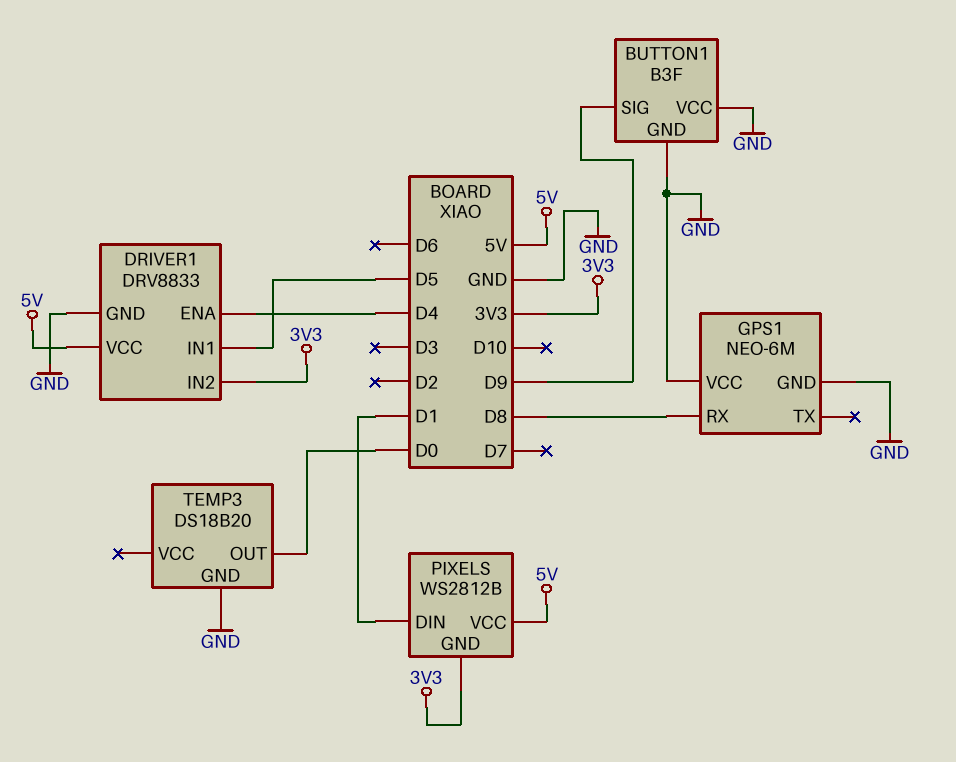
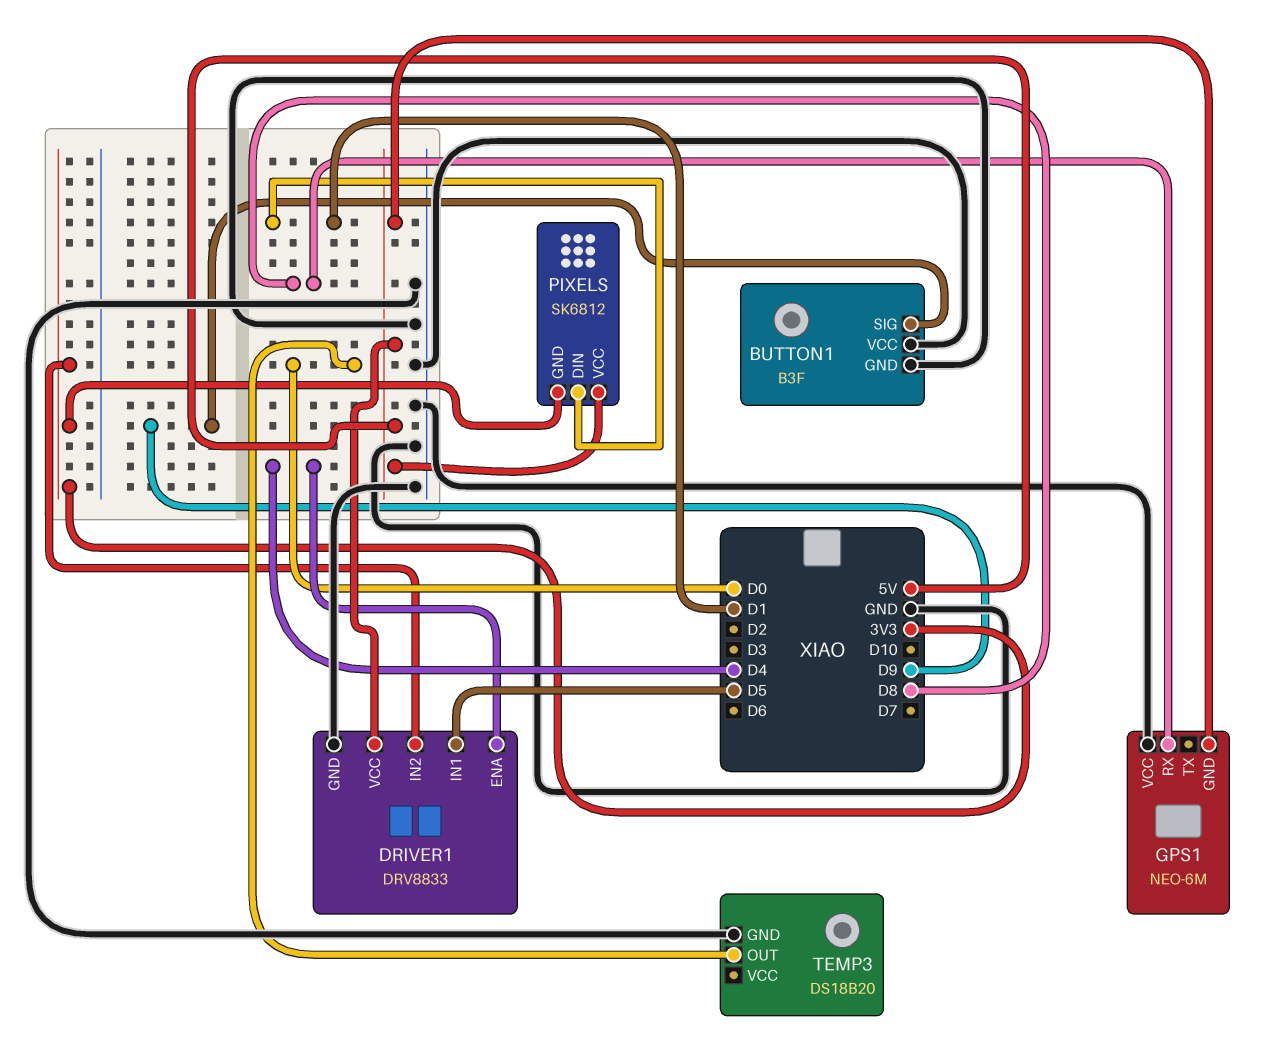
GPS1 pin GND: GND -> 5V
PIXELS: WS2812B -> SK6812

